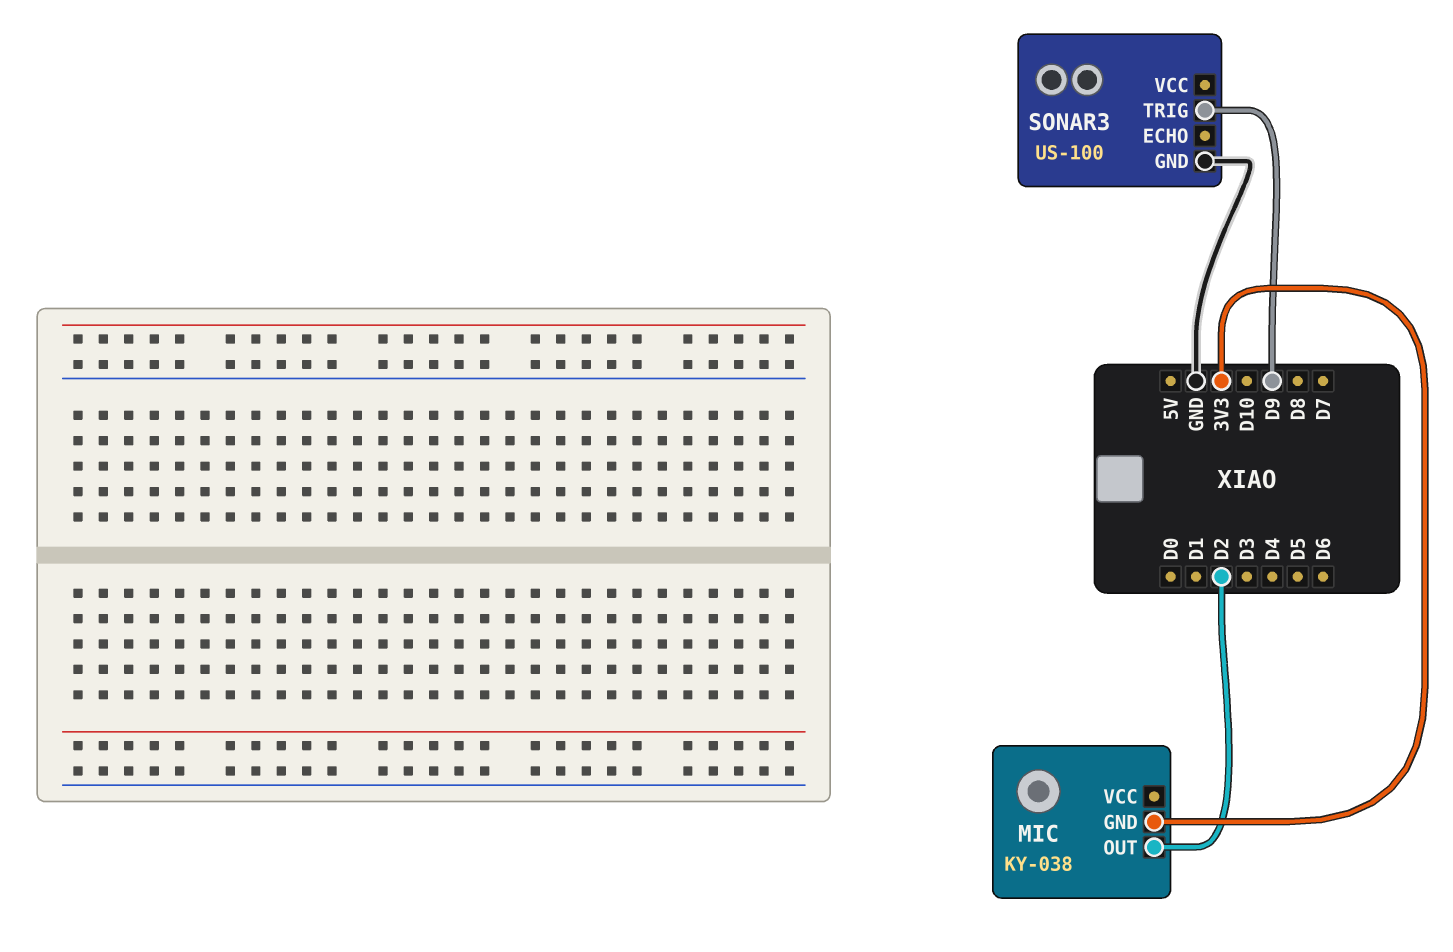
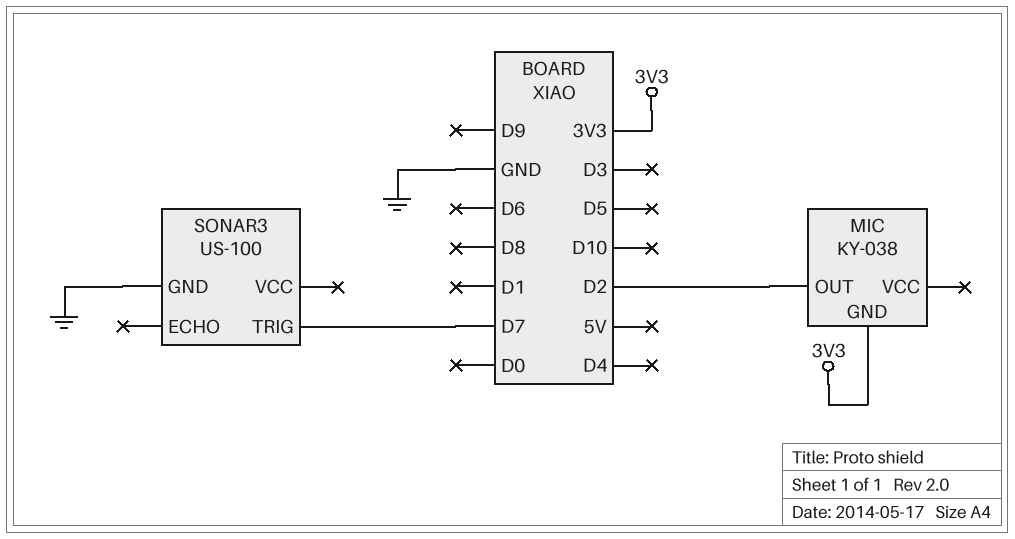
SONAR3 pin TRIG: D9 -> D7

